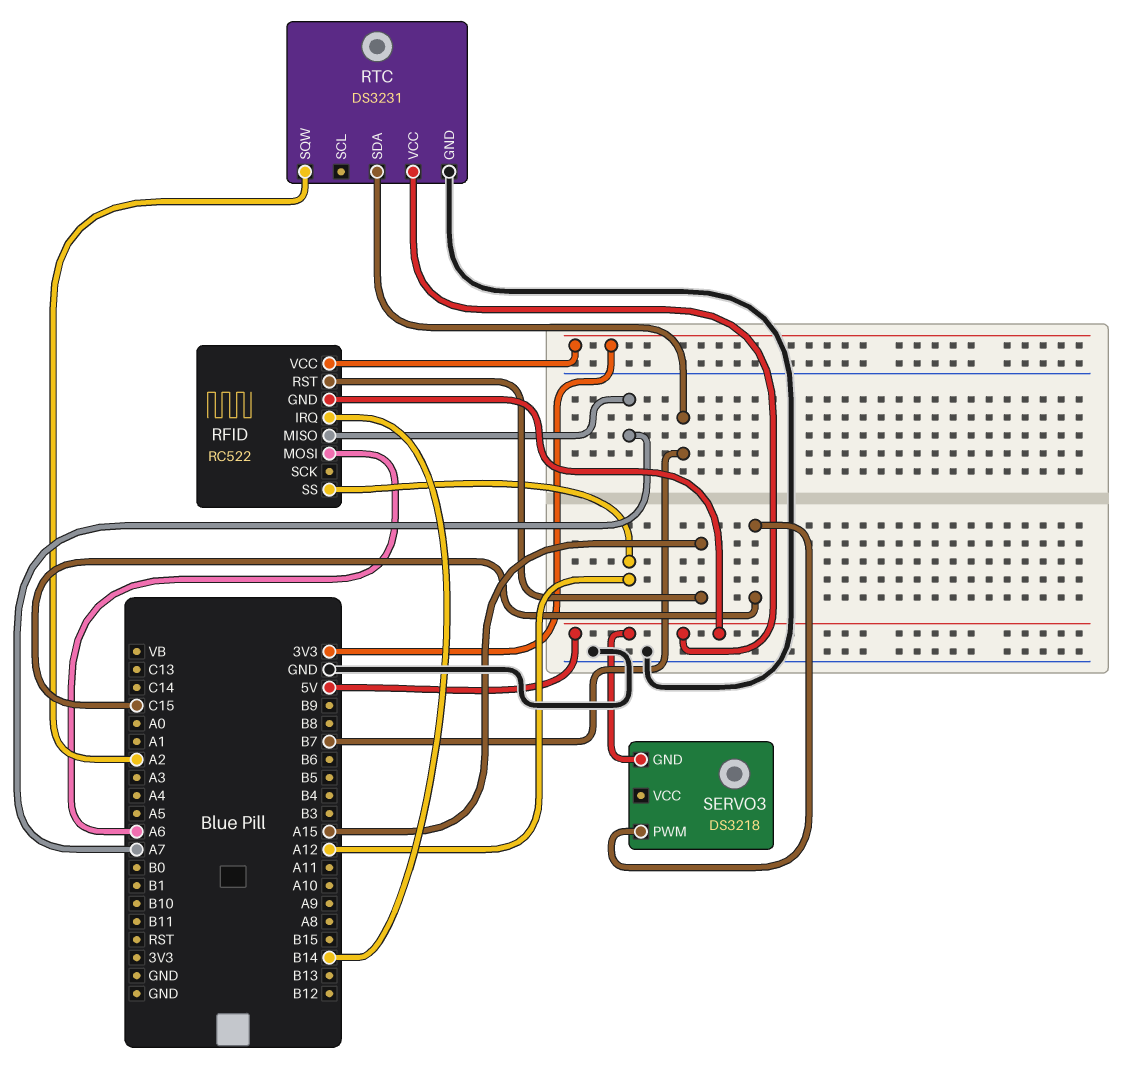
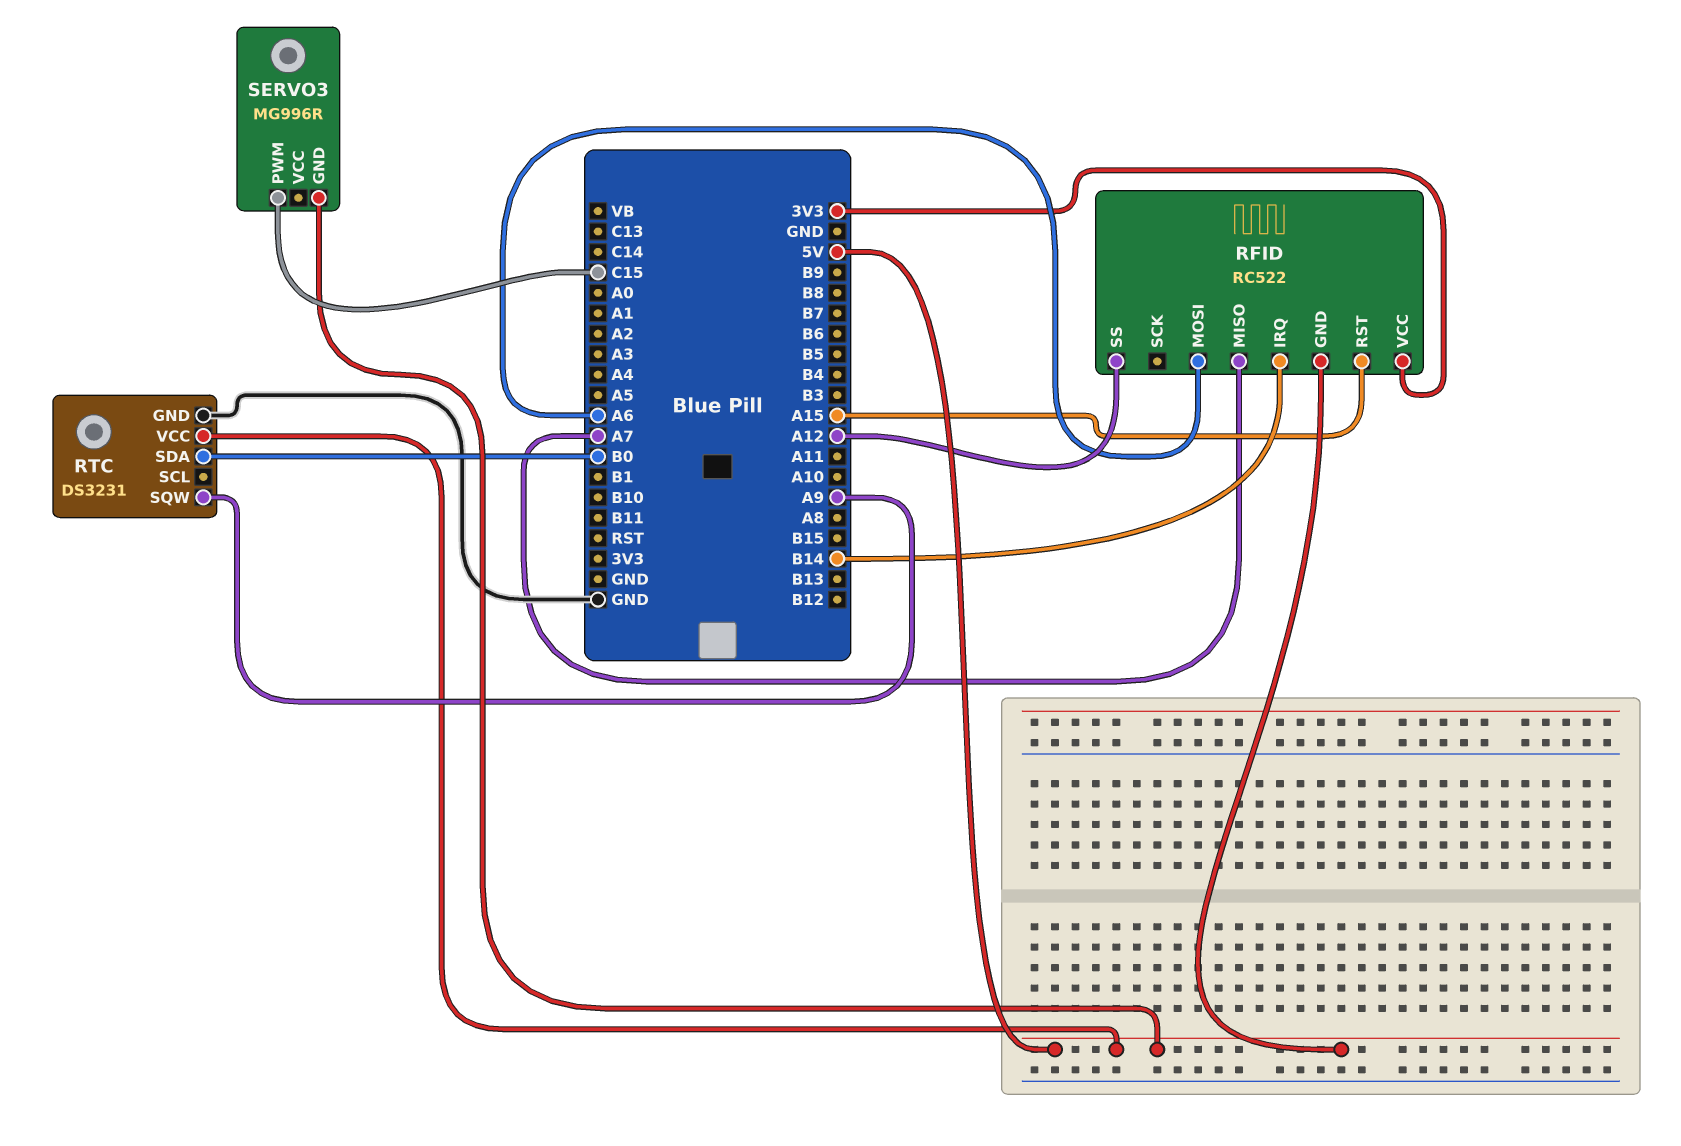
RTC pin SDA: B7 -> B0
RTC pin SQW: A2 -> A9
SERVO3: DS3218 -> MG996R

